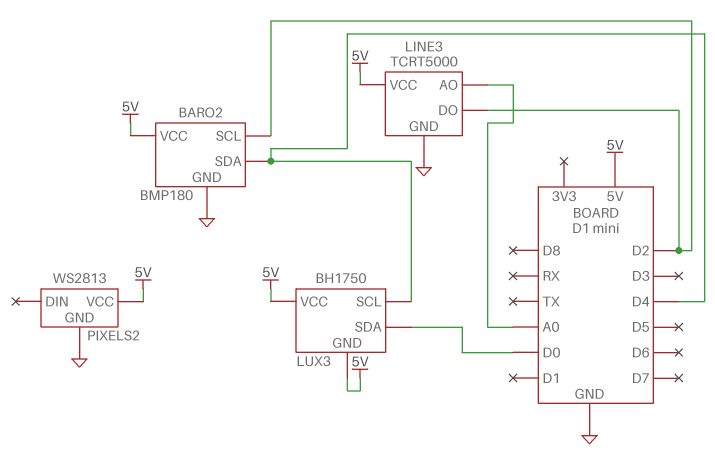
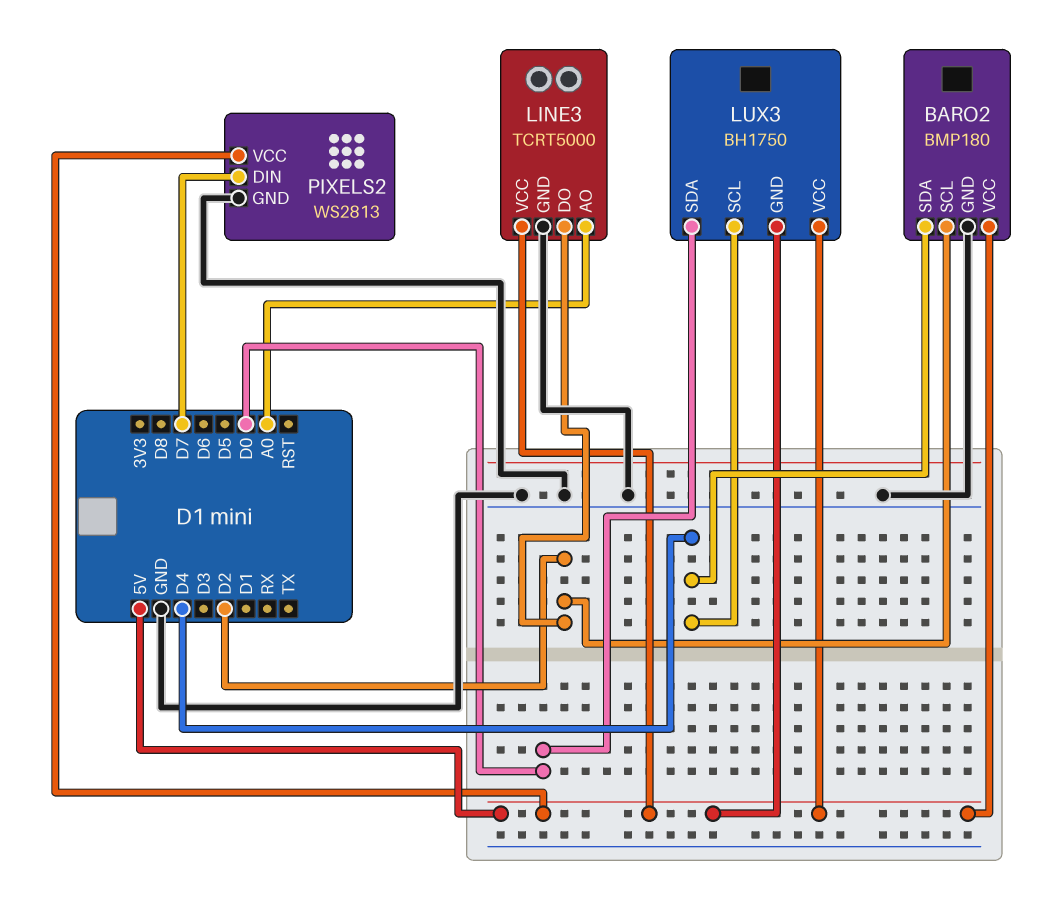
PIXELS2 pin DIN: none -> D7

